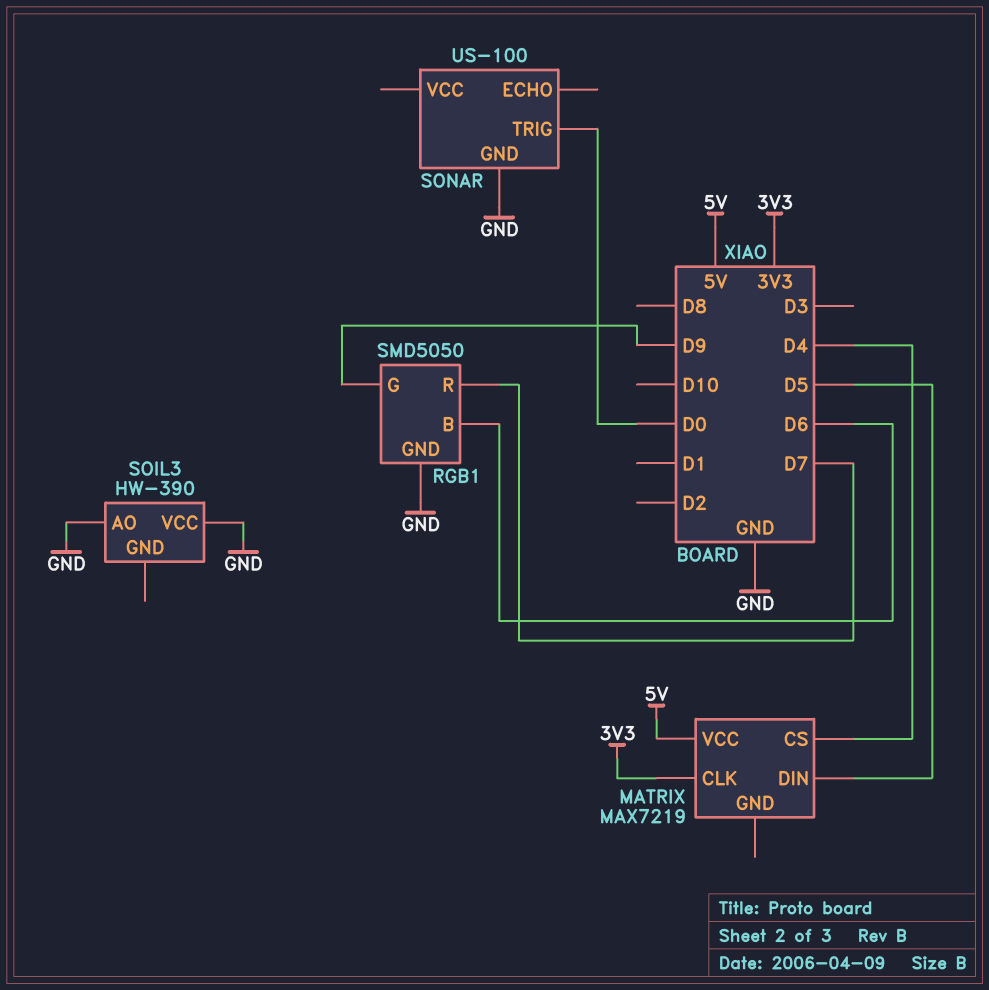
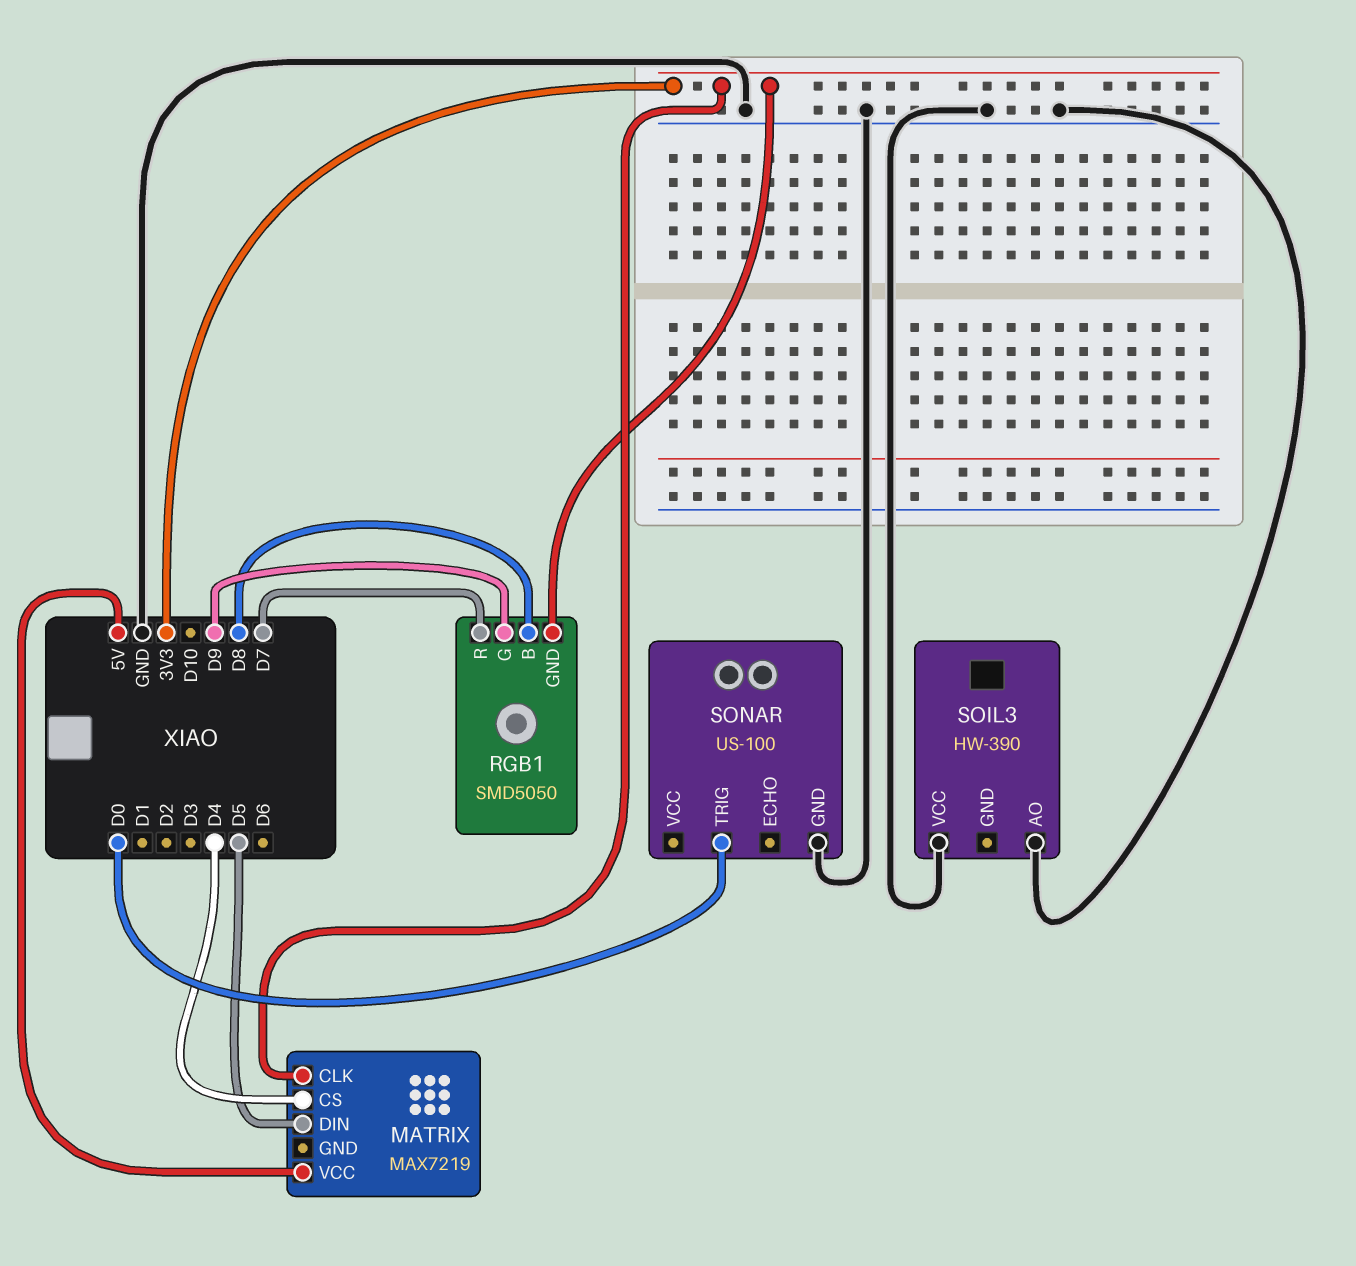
RGB1 pin B: D6 -> D8
RGB1 pin GND: GND -> 3V3

